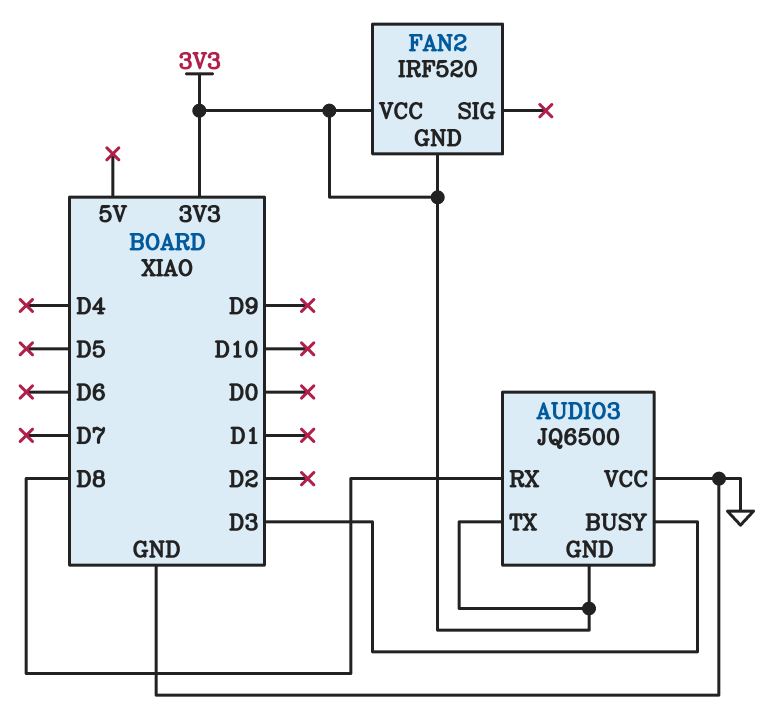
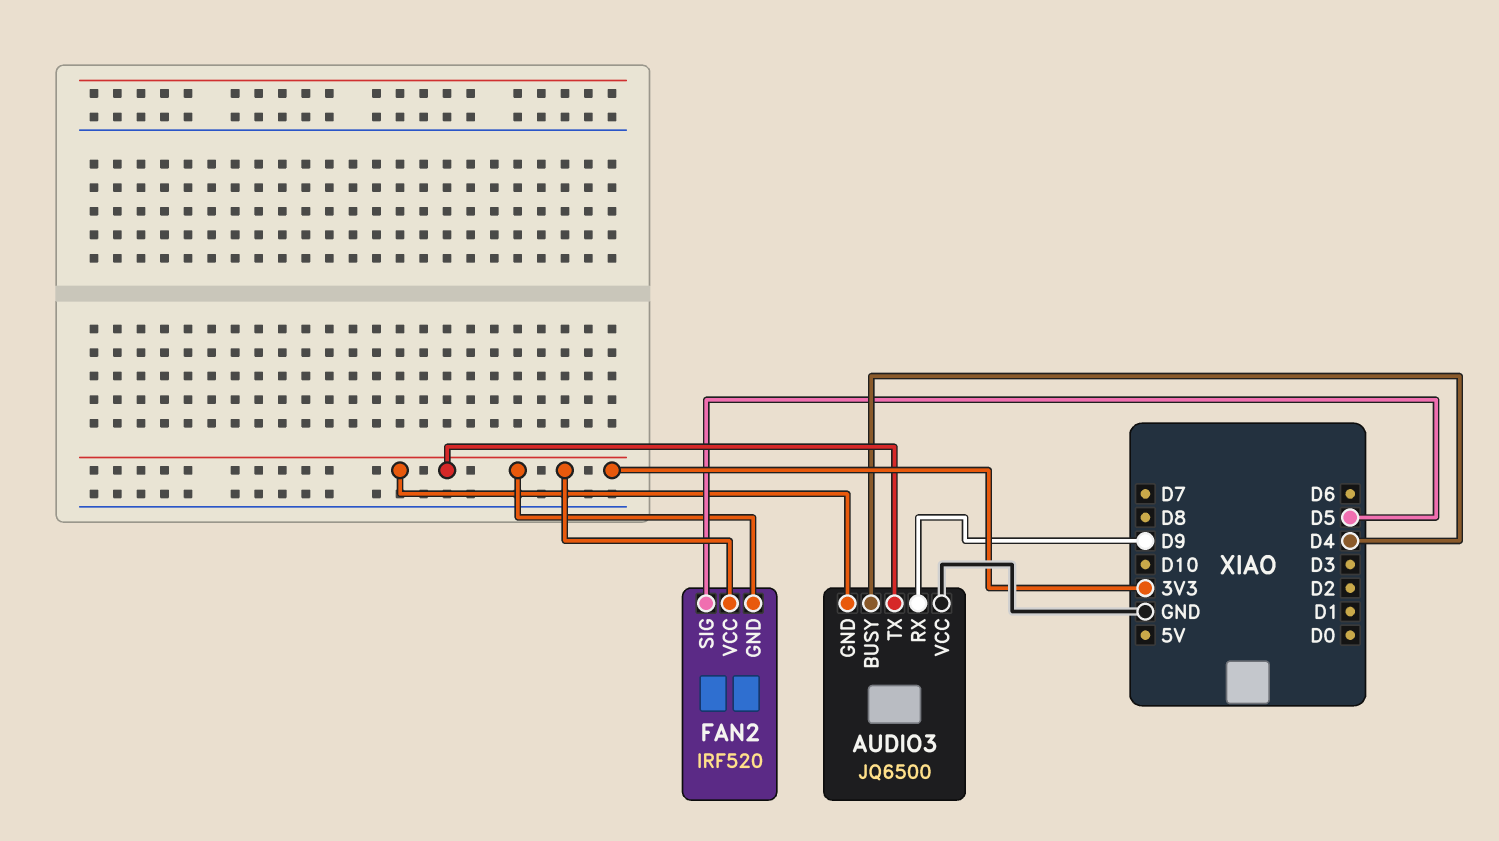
AUDIO3 pin BUSY: D3 -> D4
AUDIO3 pin RX: D8 -> D9
FAN2 pin SIG: none -> D5

